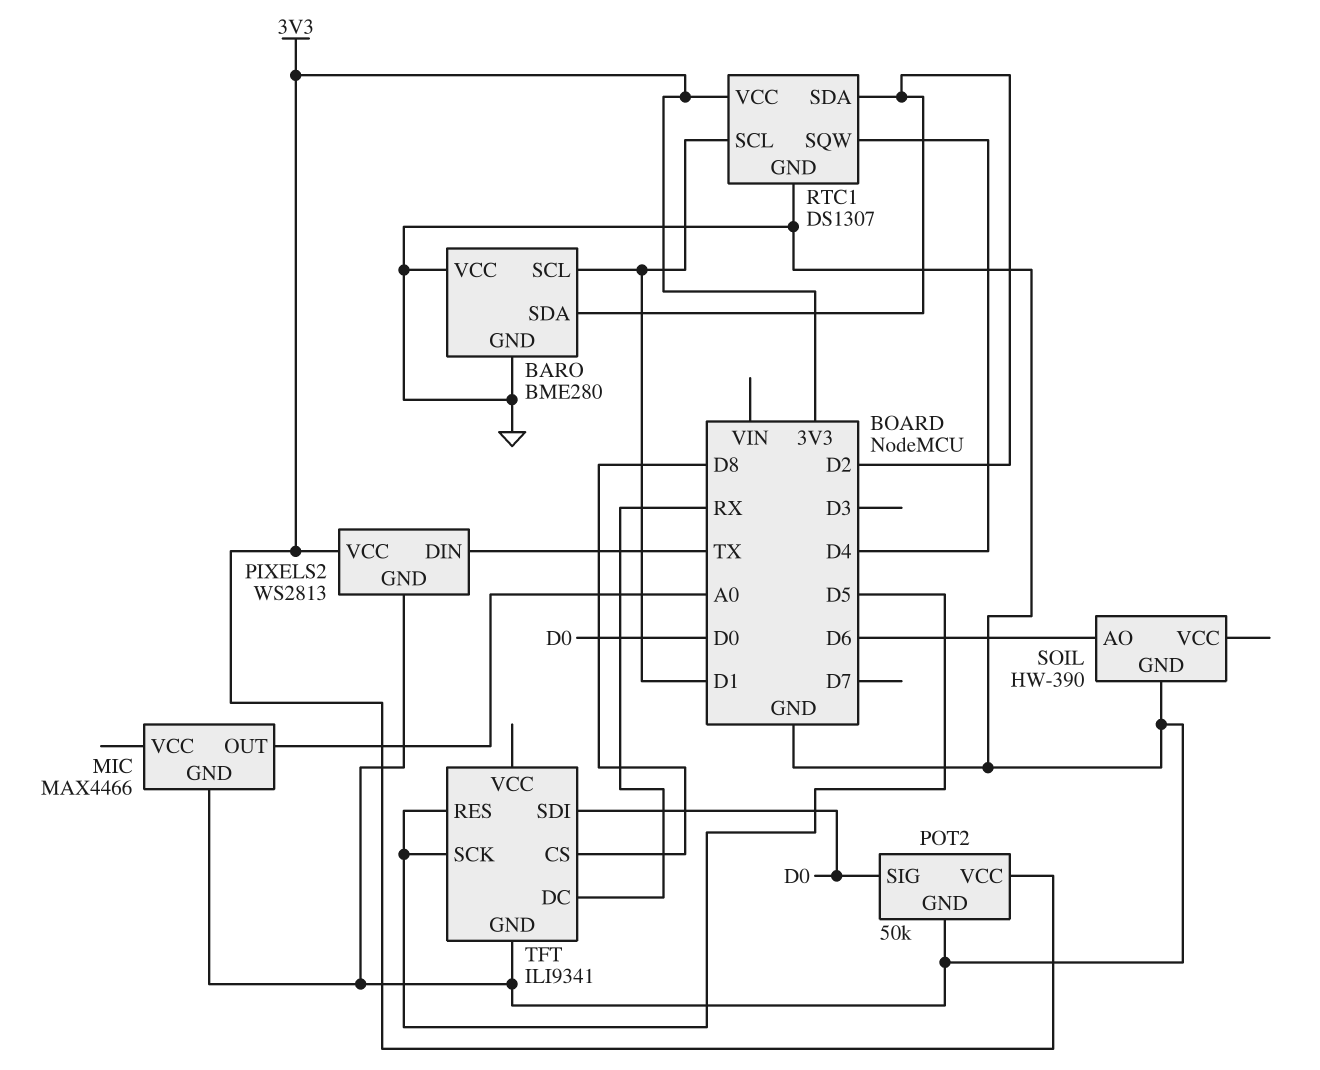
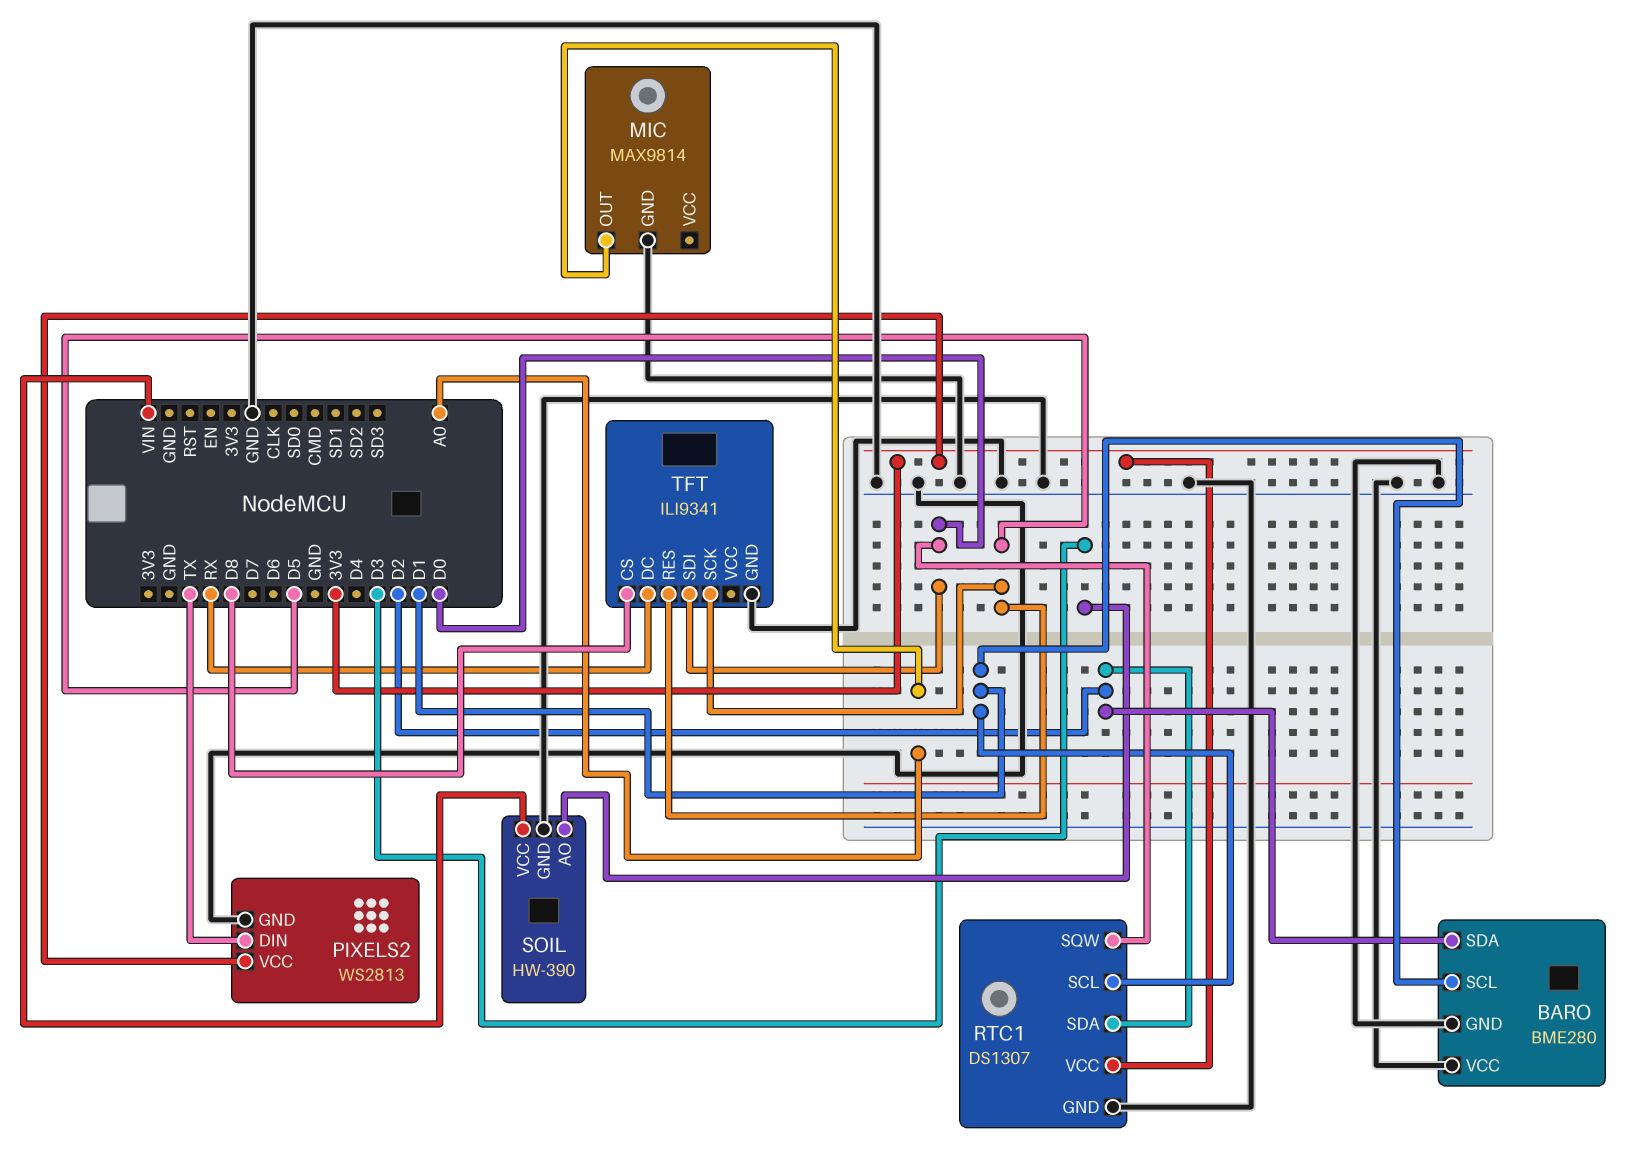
MIC: MAX4466 -> MAX9814
POT2: 50k -> none
POT2 pin GND: GND -> none
POT2 pin SIG: D0 -> none
POT2 pin VCC: 3V3 -> none
RTC1 pin SQW: D4 -> D0
SOIL pin AO: D6 -> D3
SOIL pin VCC: none -> VIN

